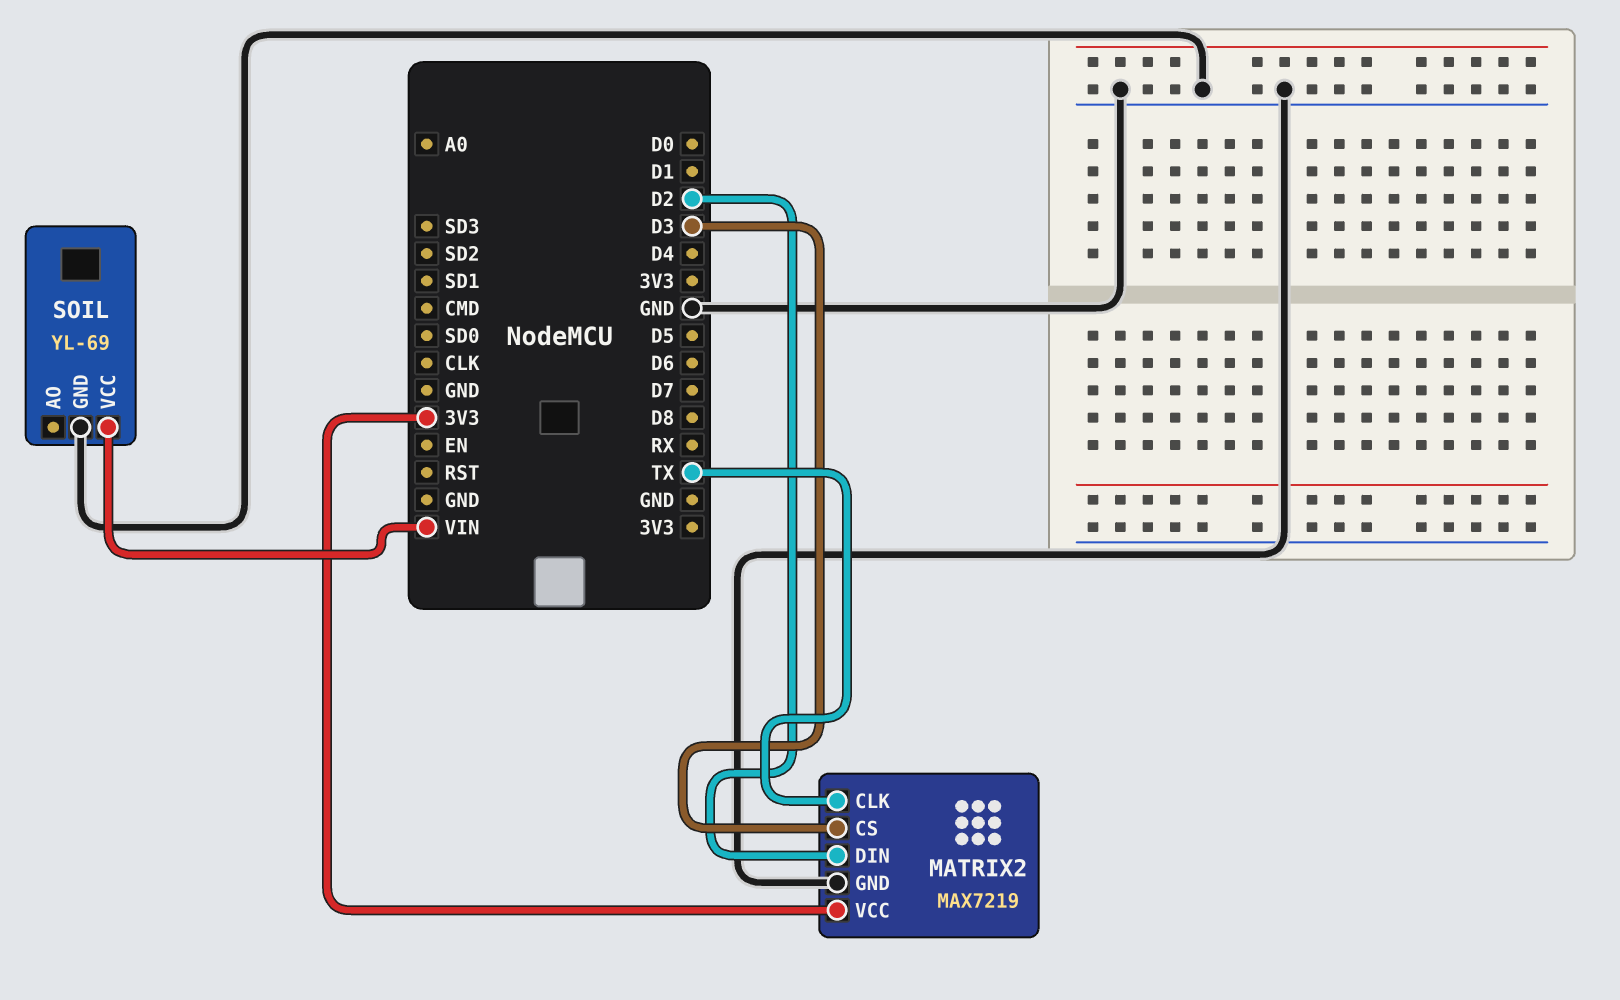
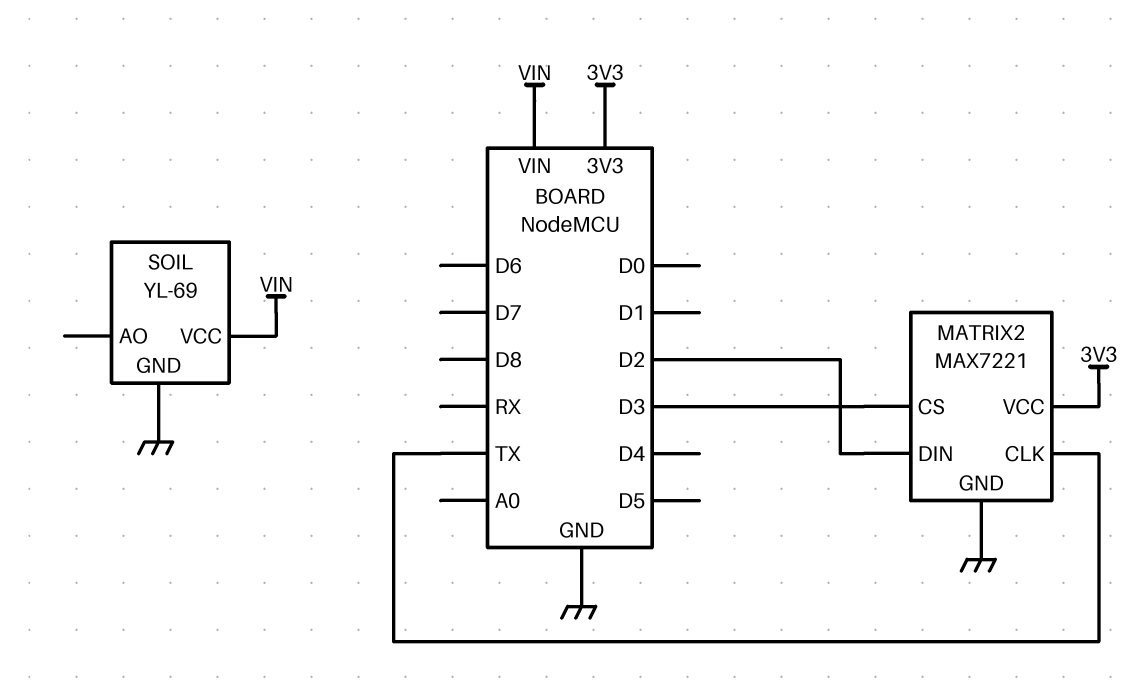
MATRIX2: MAX7219 -> MAX7221

